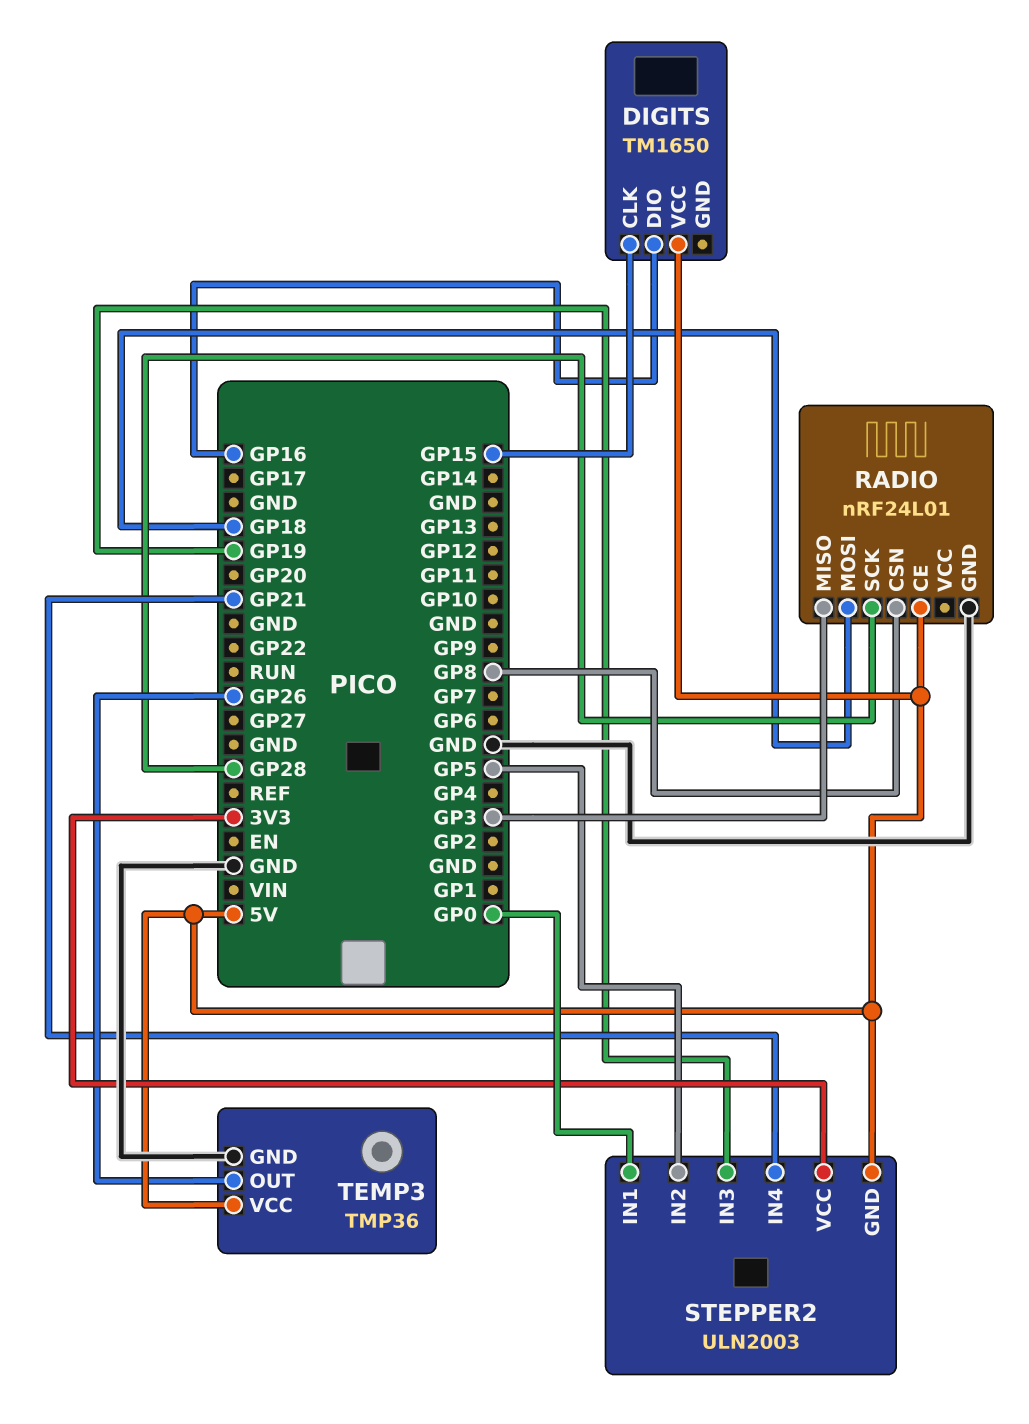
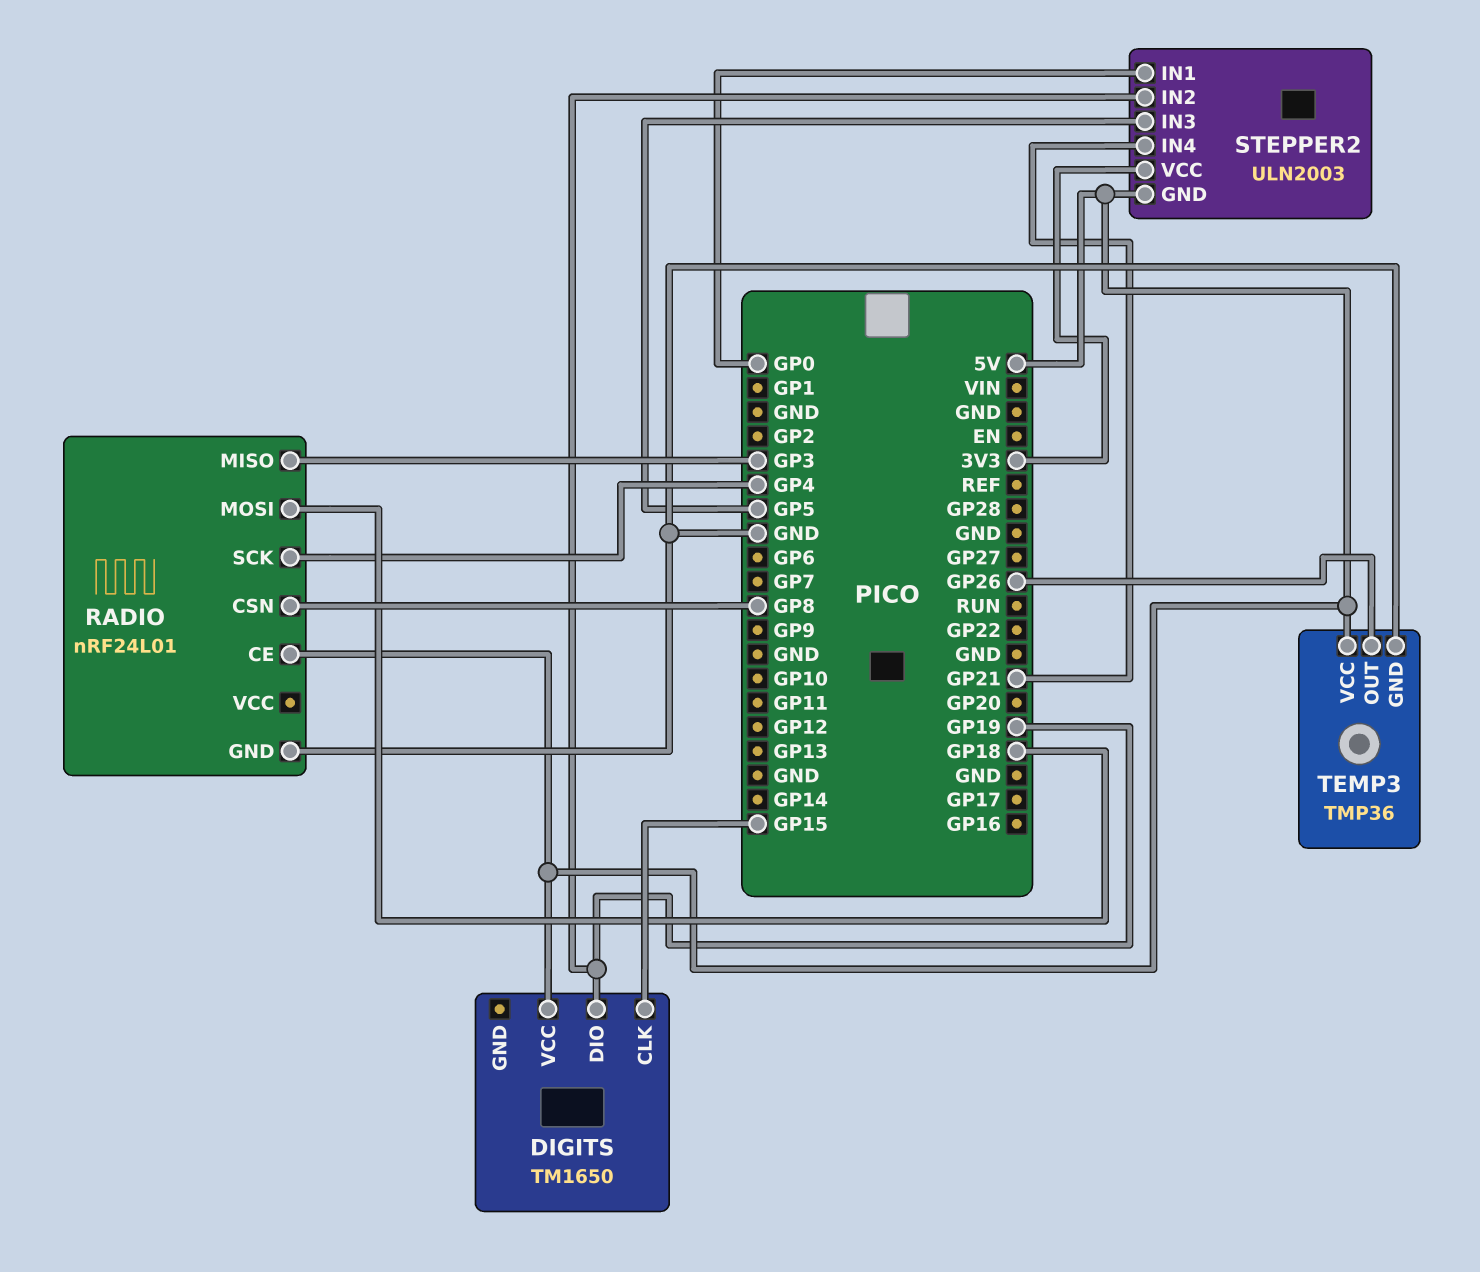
DIGITS pin DIO: GP16 -> GP19
RADIO pin SCK: GP28 -> GP4
STEPPER2 pin IN2: GP5 -> GP19
STEPPER2 pin IN3: GP19 -> GP5

